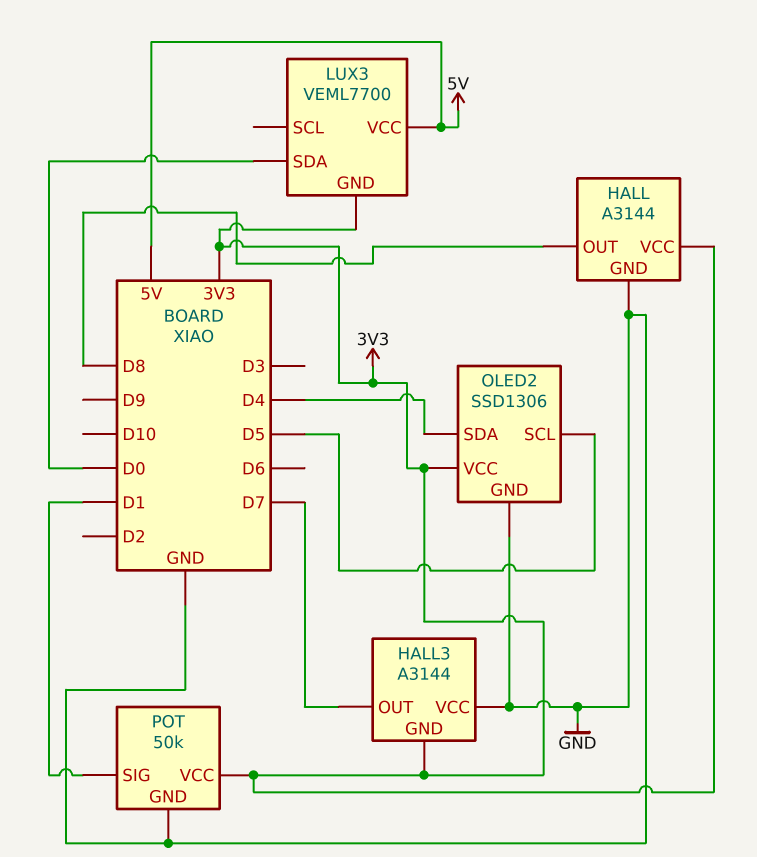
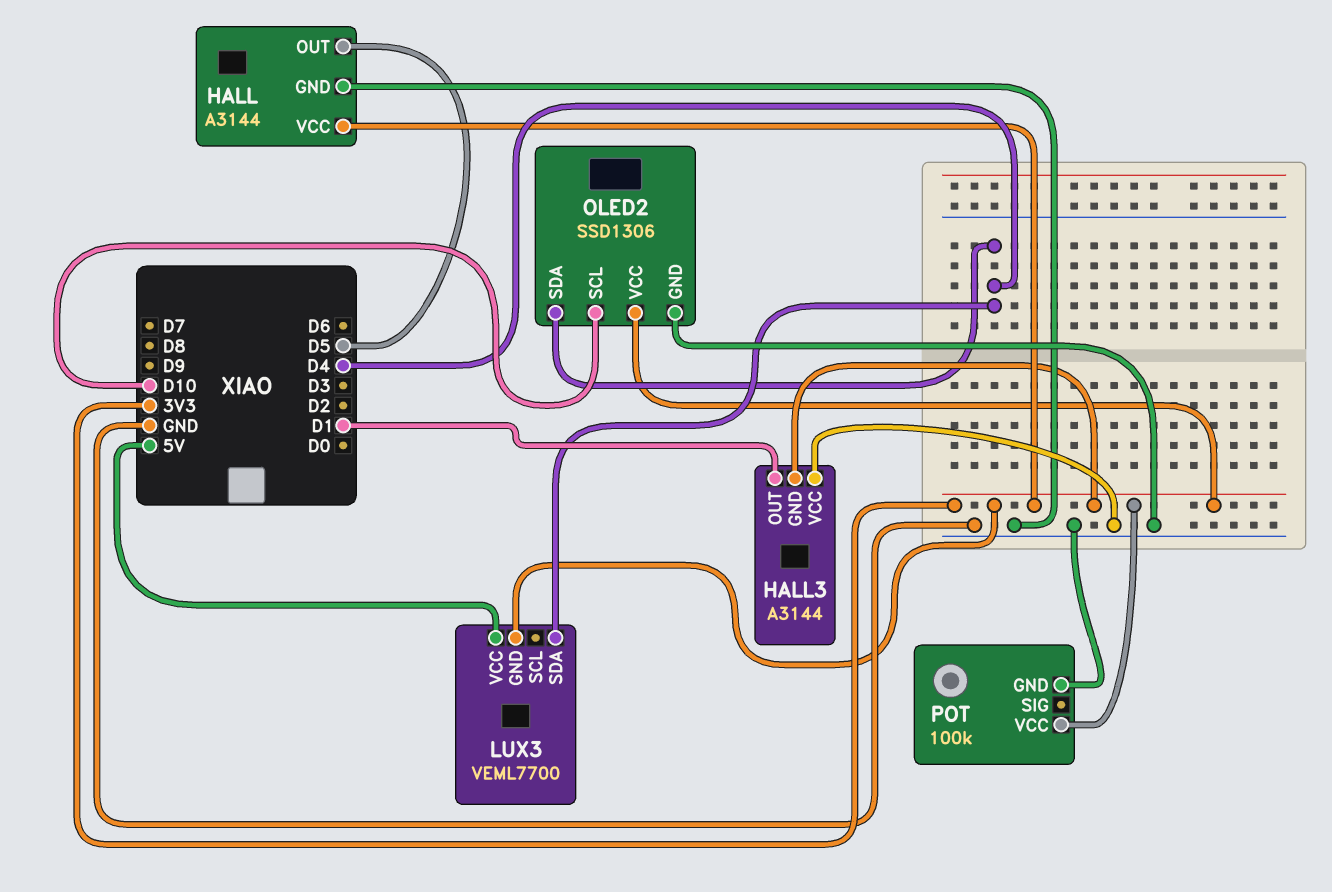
HALL pin OUT: D8 -> D5
HALL3 pin OUT: D7 -> D1
LUX3 pin SDA: D0 -> D4
OLED2 pin SCL: D5 -> D10
POT: 50k -> 100k
POT pin SIG: D1 -> none

